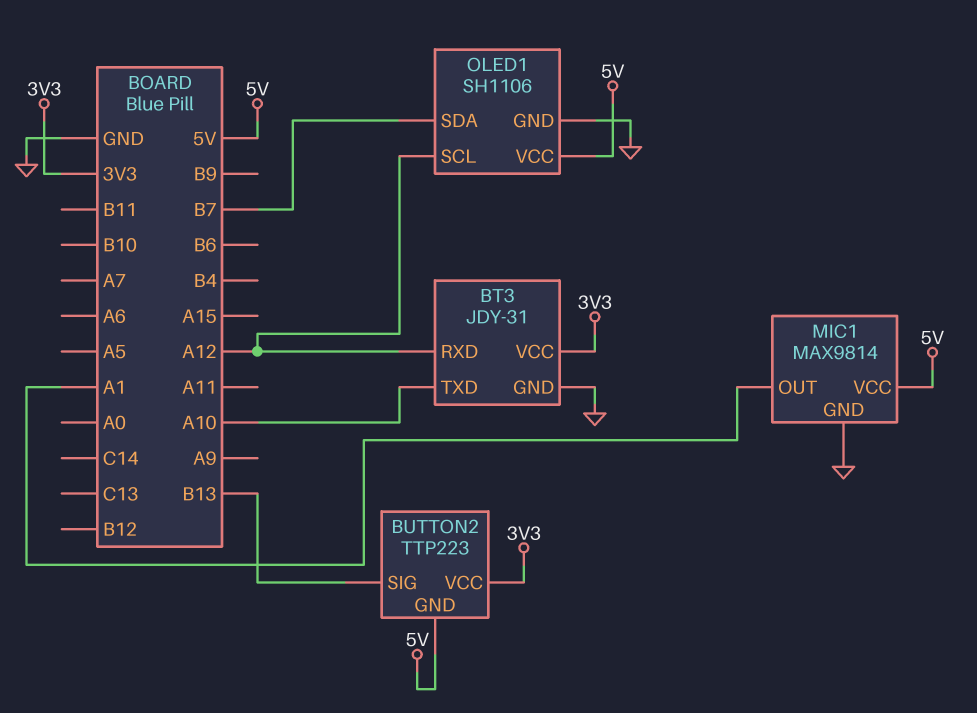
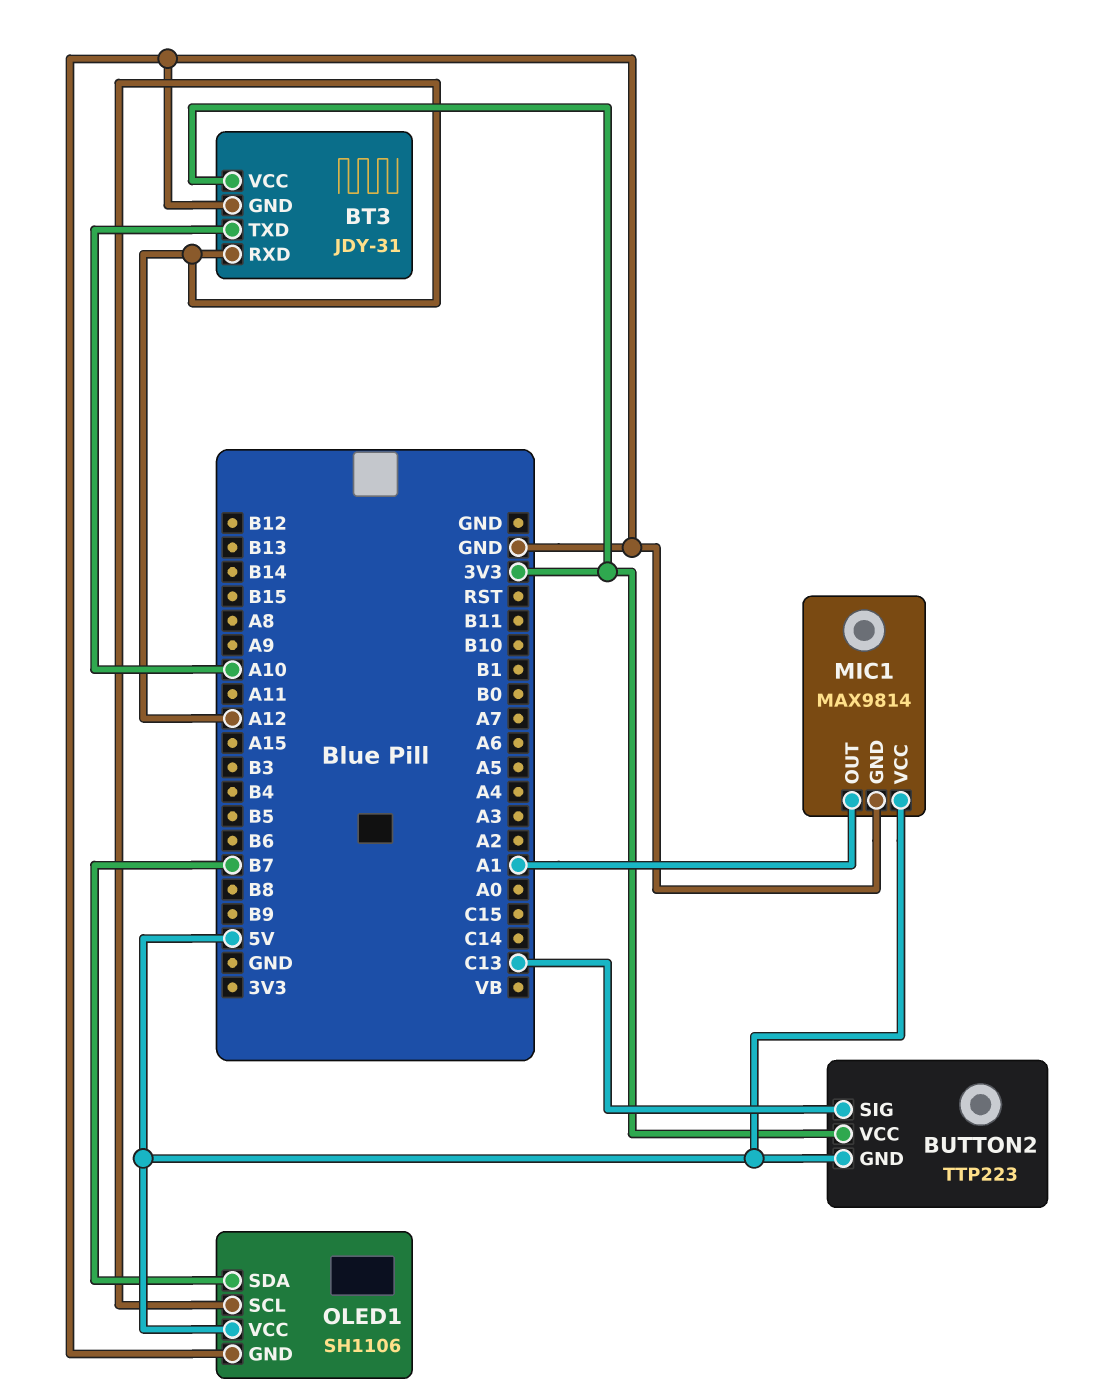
BUTTON2 pin SIG: B13 -> C13

